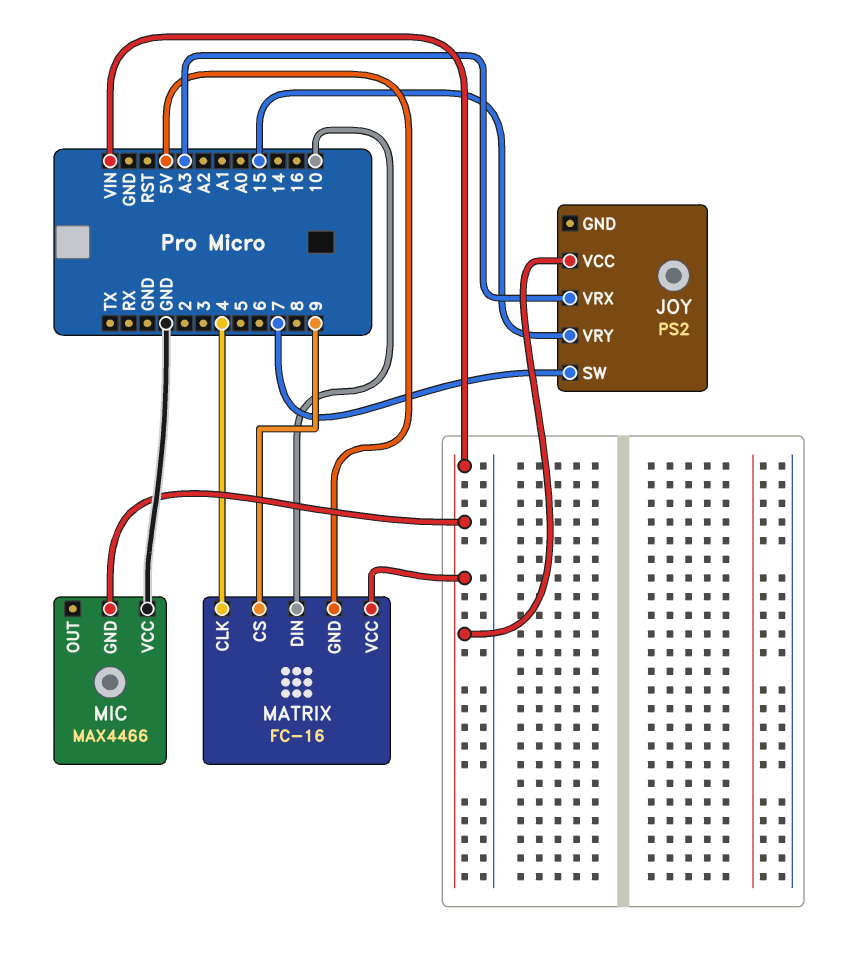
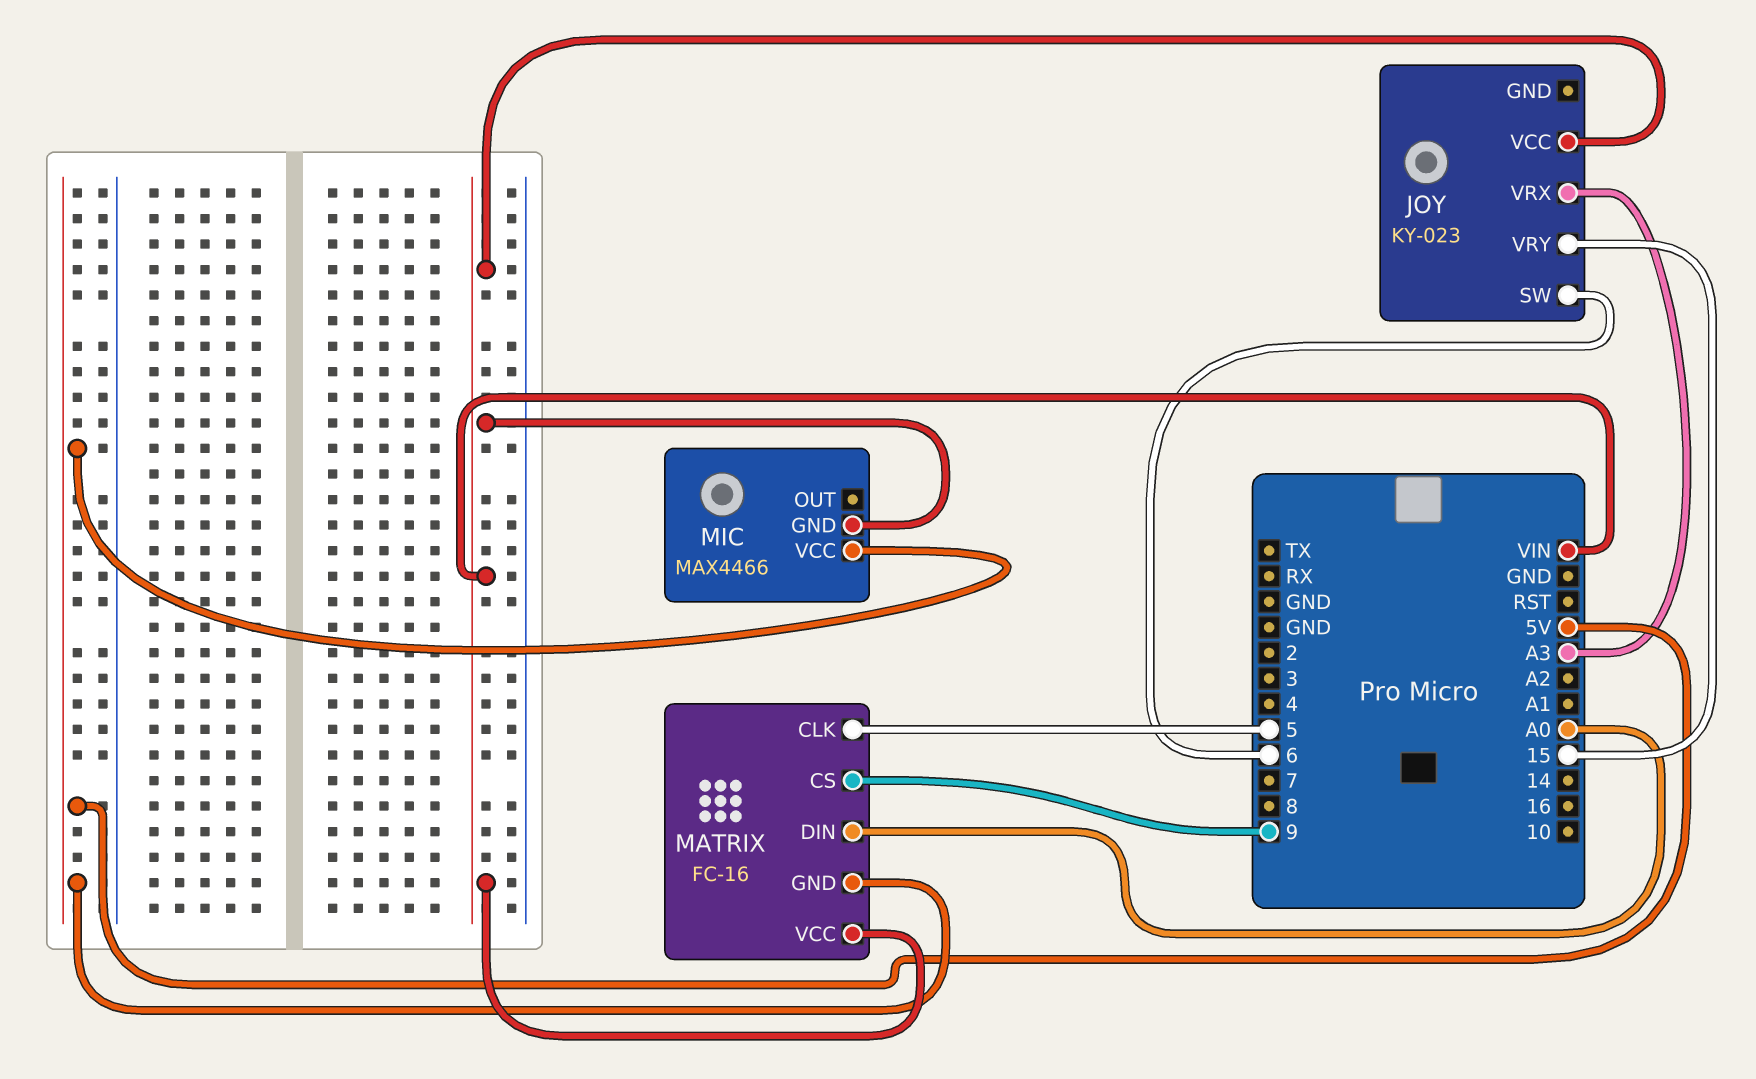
JOY: PS2 -> KY-023
JOY pin SW: 7 -> 6
MATRIX pin CLK: 4 -> 5
MATRIX pin DIN: 10 -> A0
MIC pin VCC: GND -> 5V

